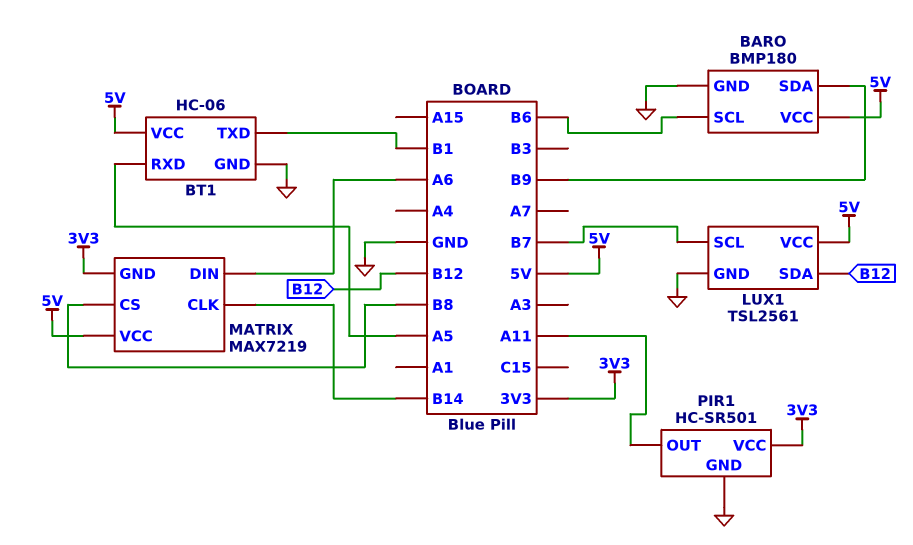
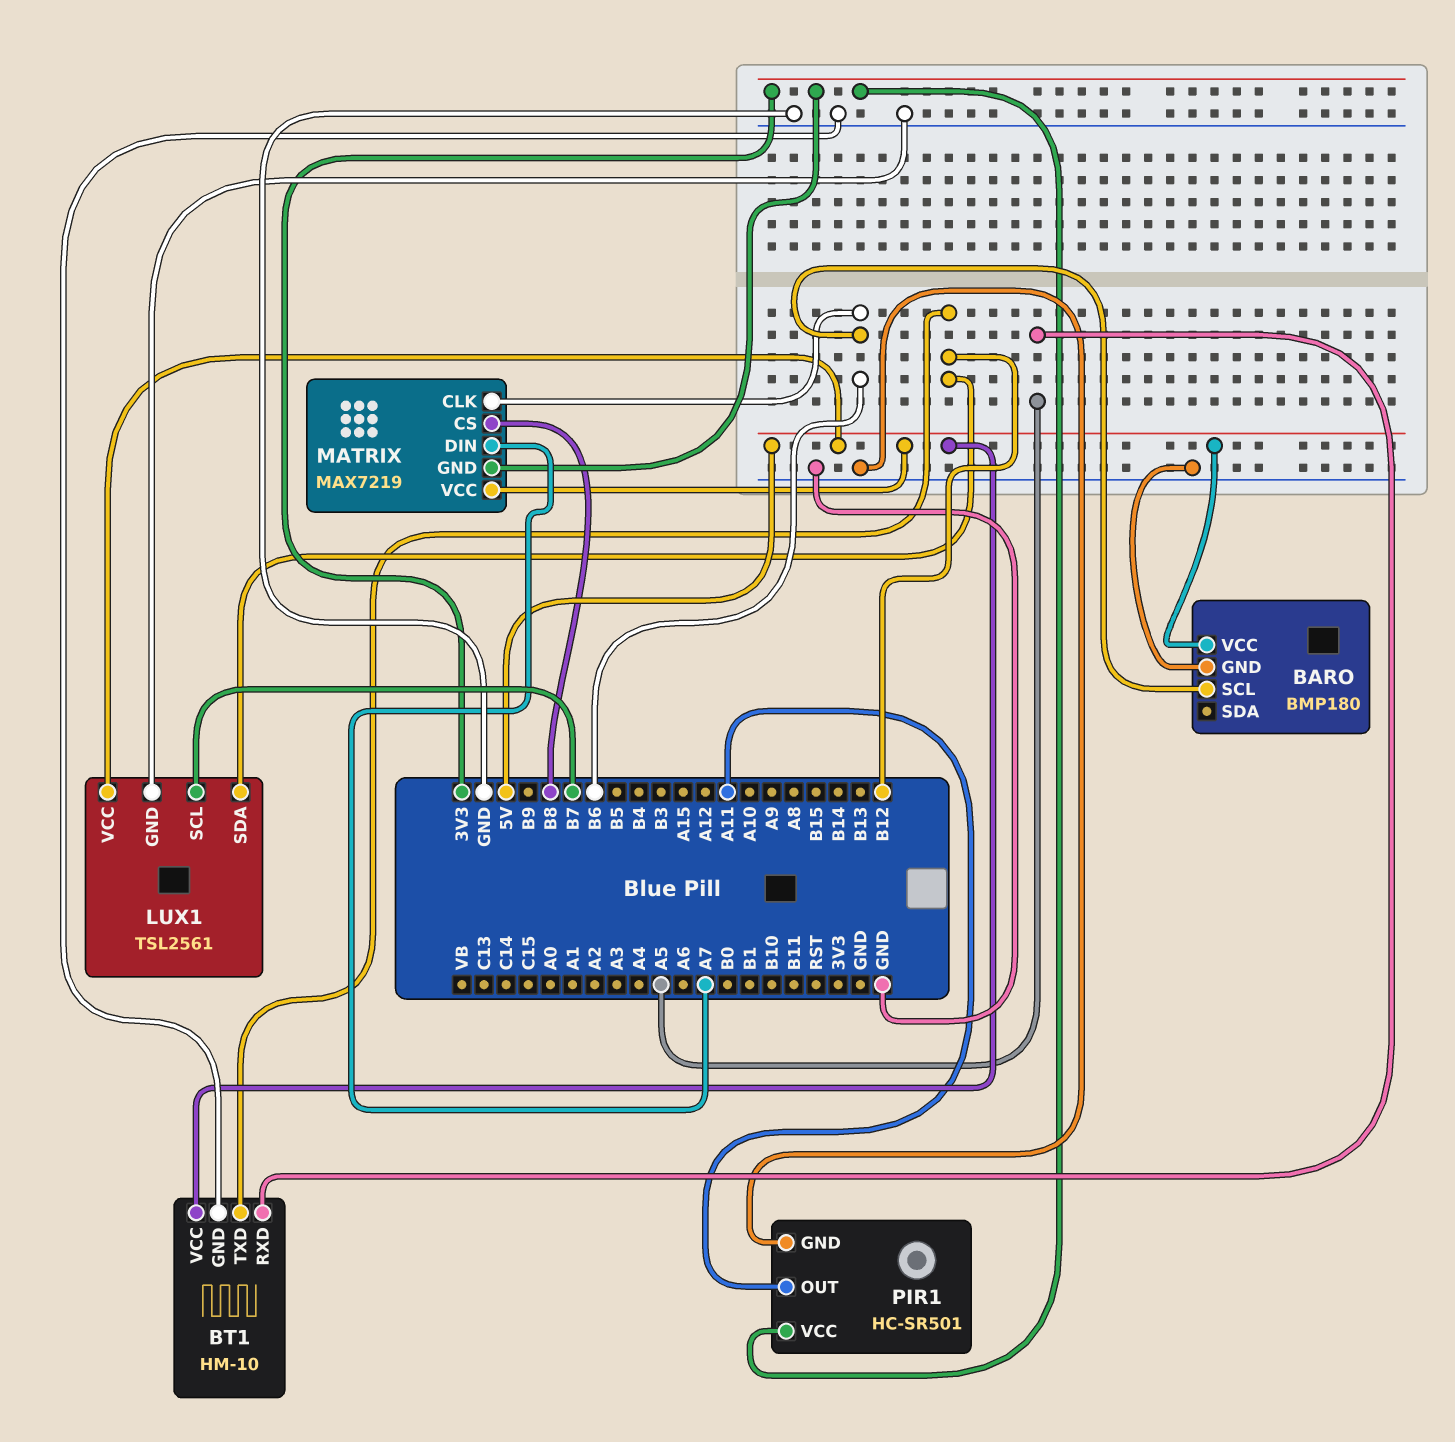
BARO pin SDA: B9 -> none
BT1: HC-06 -> HM-10
BT1 pin TXD: B1 -> B12
MATRIX pin CLK: B14 -> B6
MATRIX pin DIN: A6 -> A7

